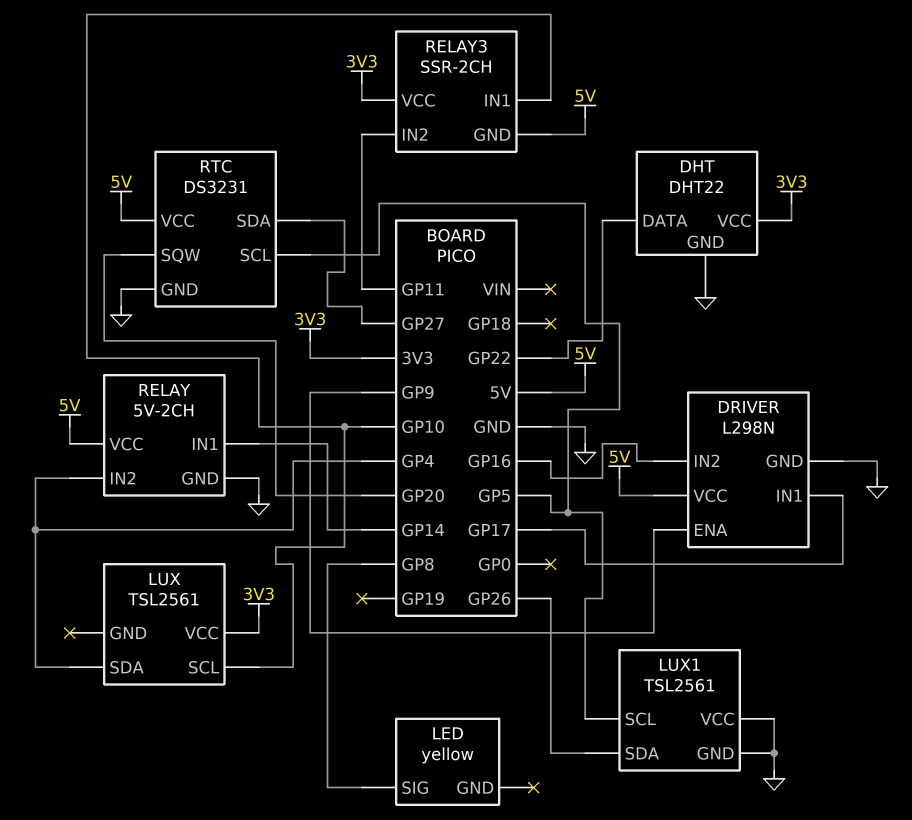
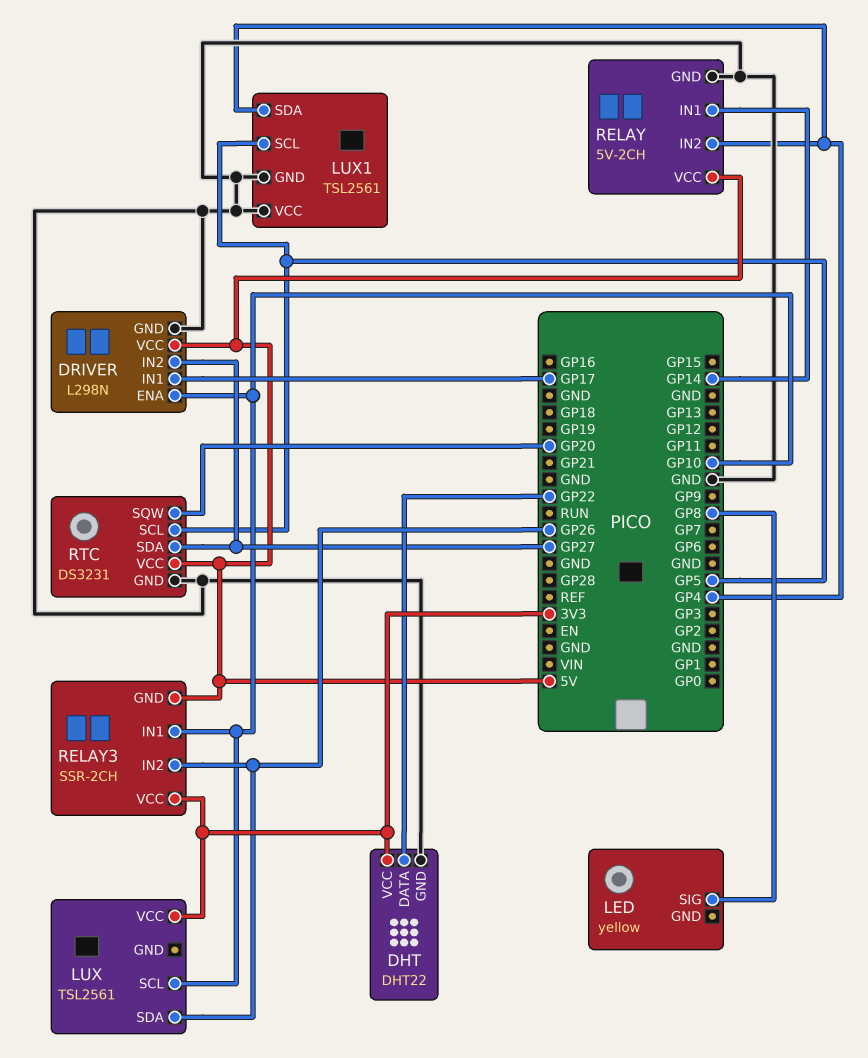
DRIVER pin ENA: GP9 -> GP10
DRIVER pin IN2: GP16 -> GP27
LUX pin SDA: GP4 -> GP26
LUX1 pin SDA: GP26 -> GP4
RELAY3 pin IN2: GP11 -> GP26

